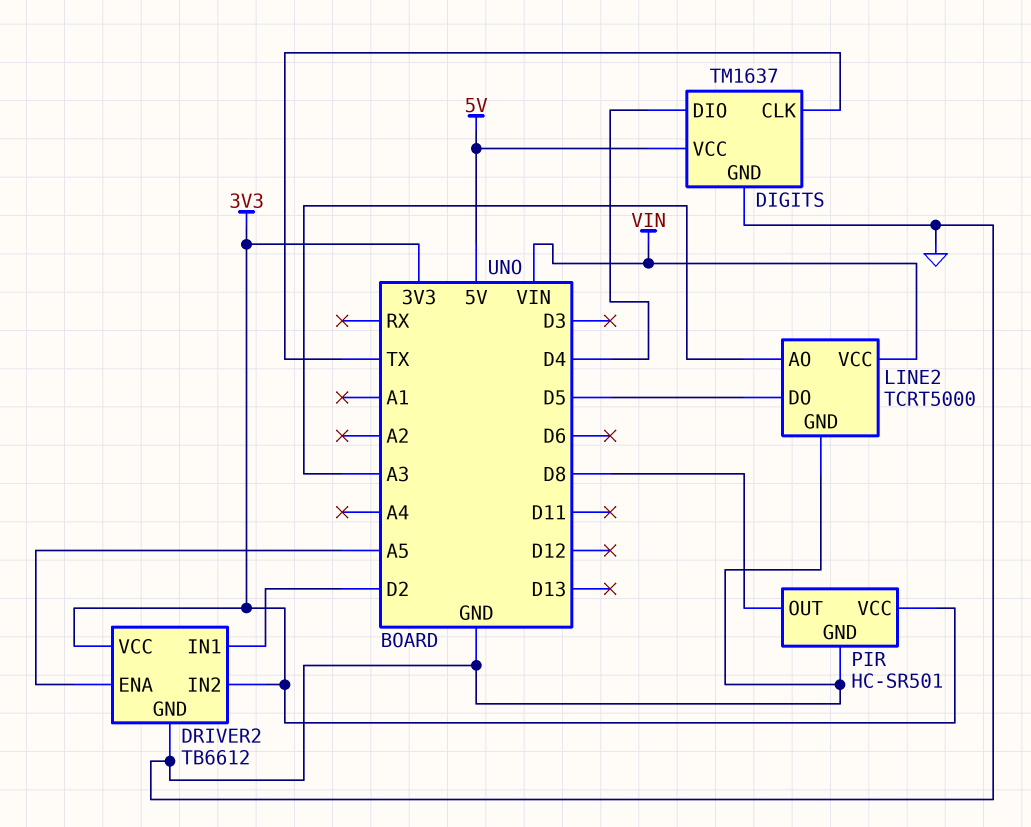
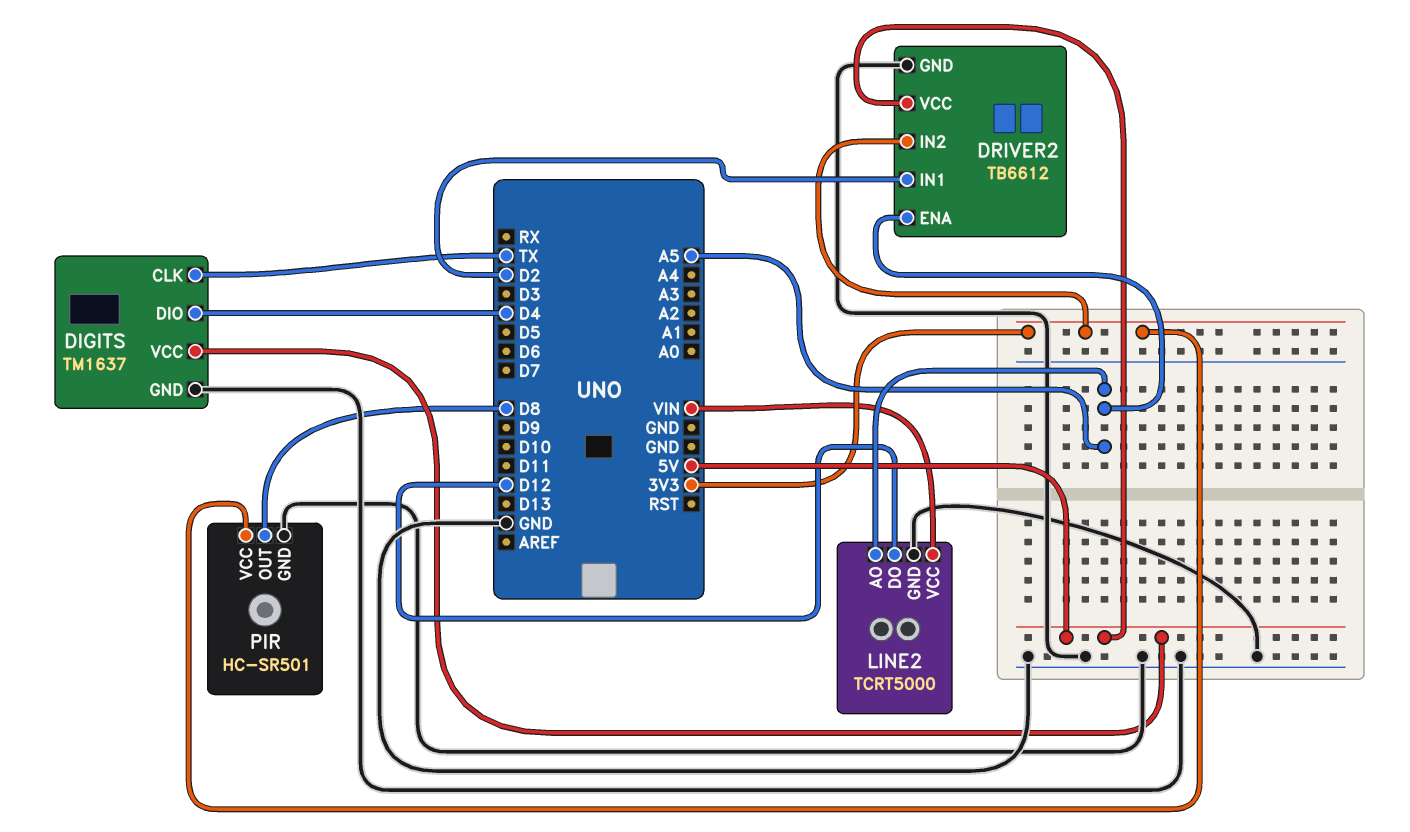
DRIVER2 pin VCC: 3V3 -> 5V
LINE2 pin AO: A3 -> A5
LINE2 pin DO: D5 -> D12

